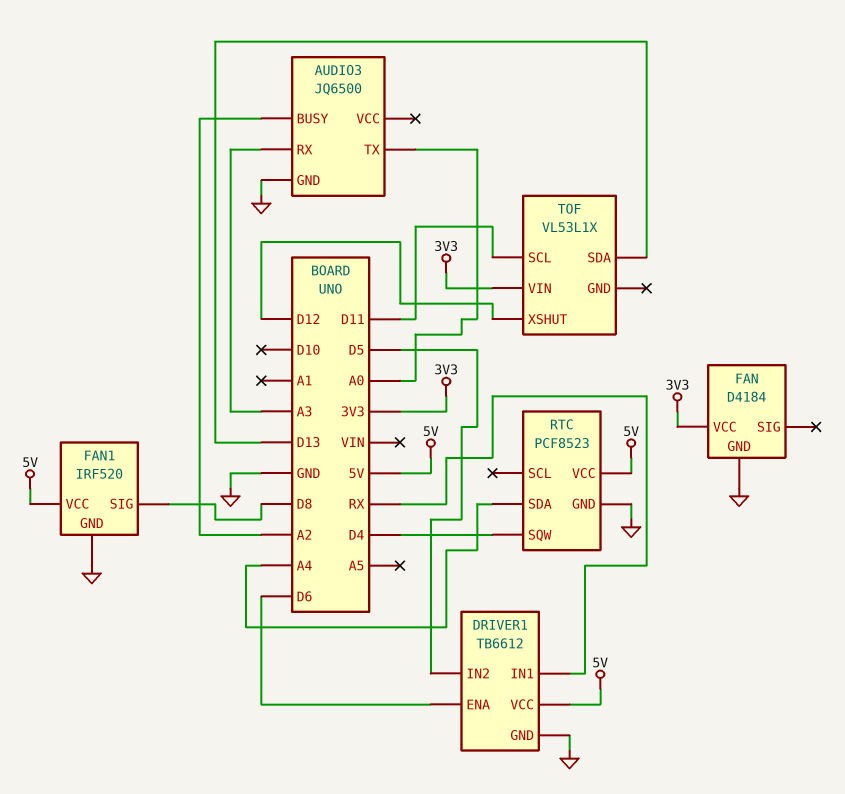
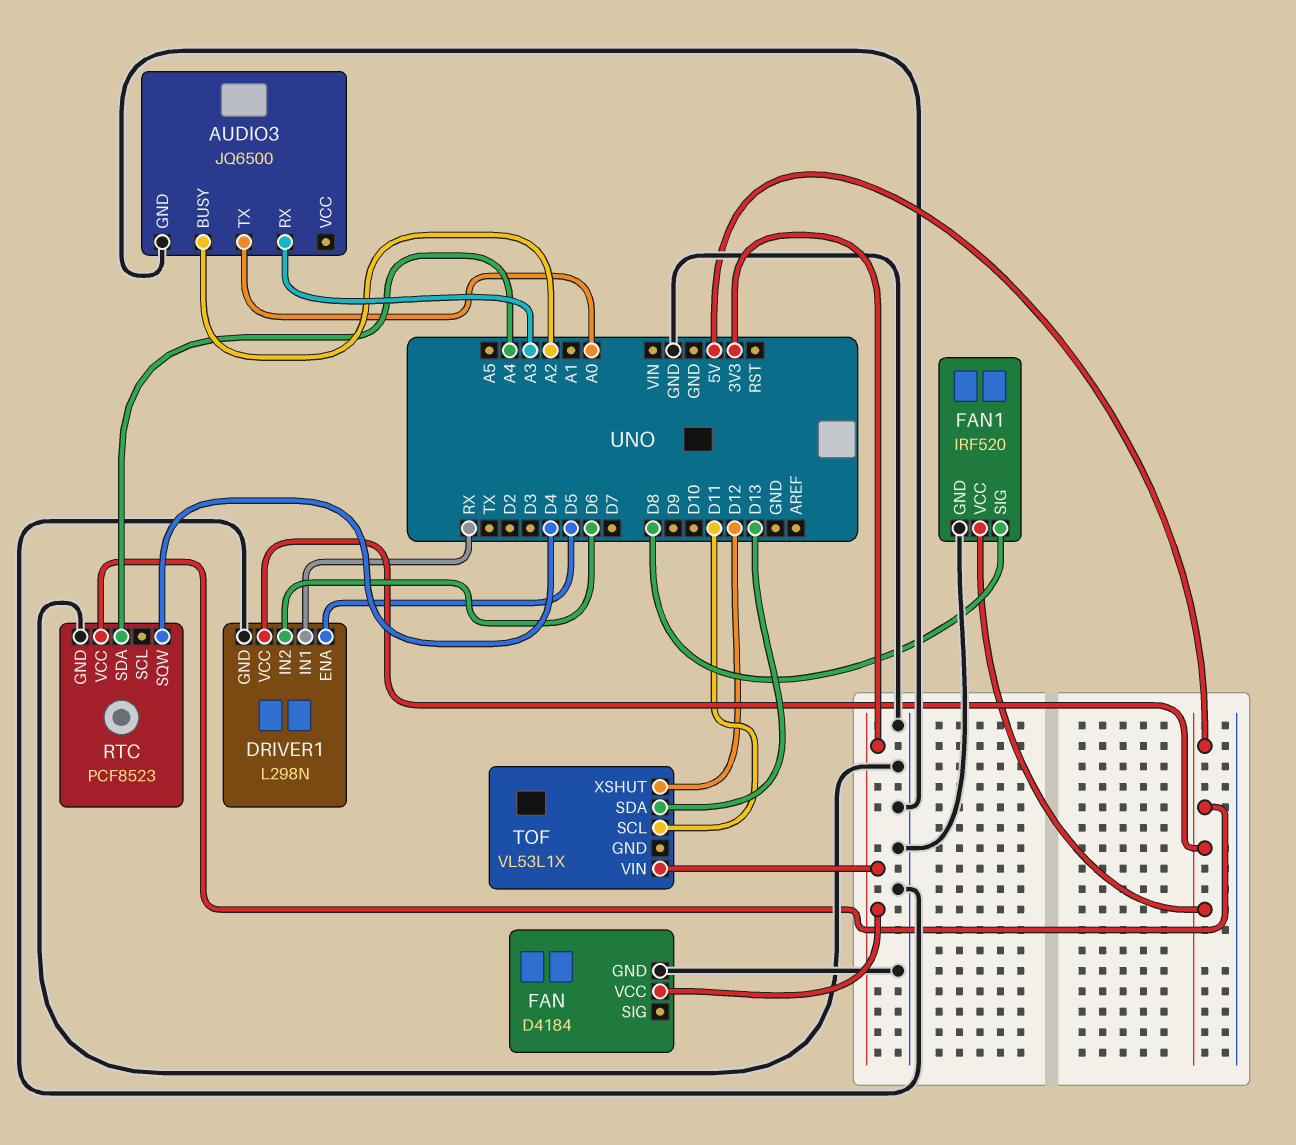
DRIVER1: TB6612 -> L298N
DRIVER1 pin ENA: D6 -> D5
DRIVER1 pin IN2: D5 -> D6

